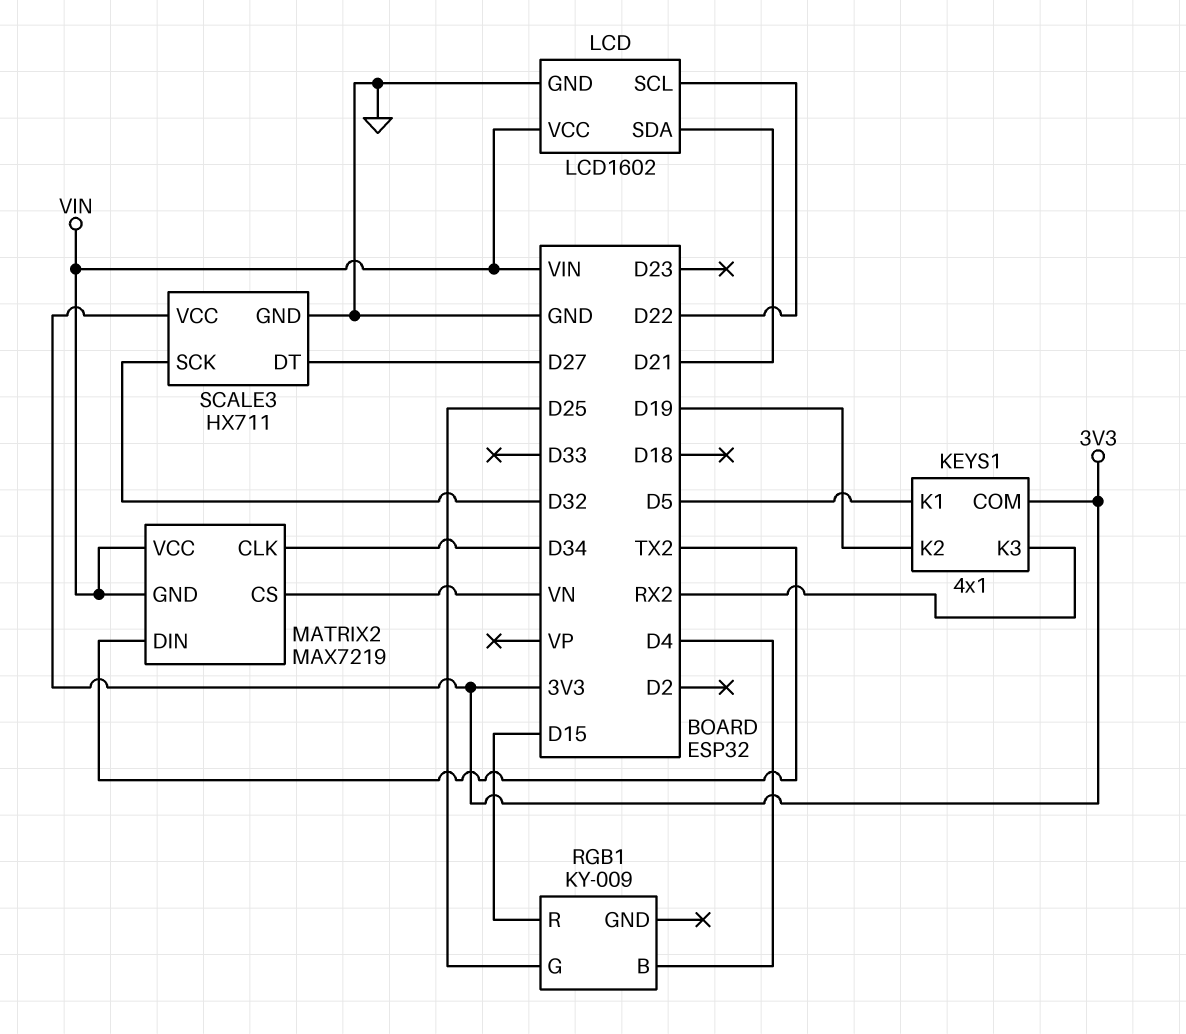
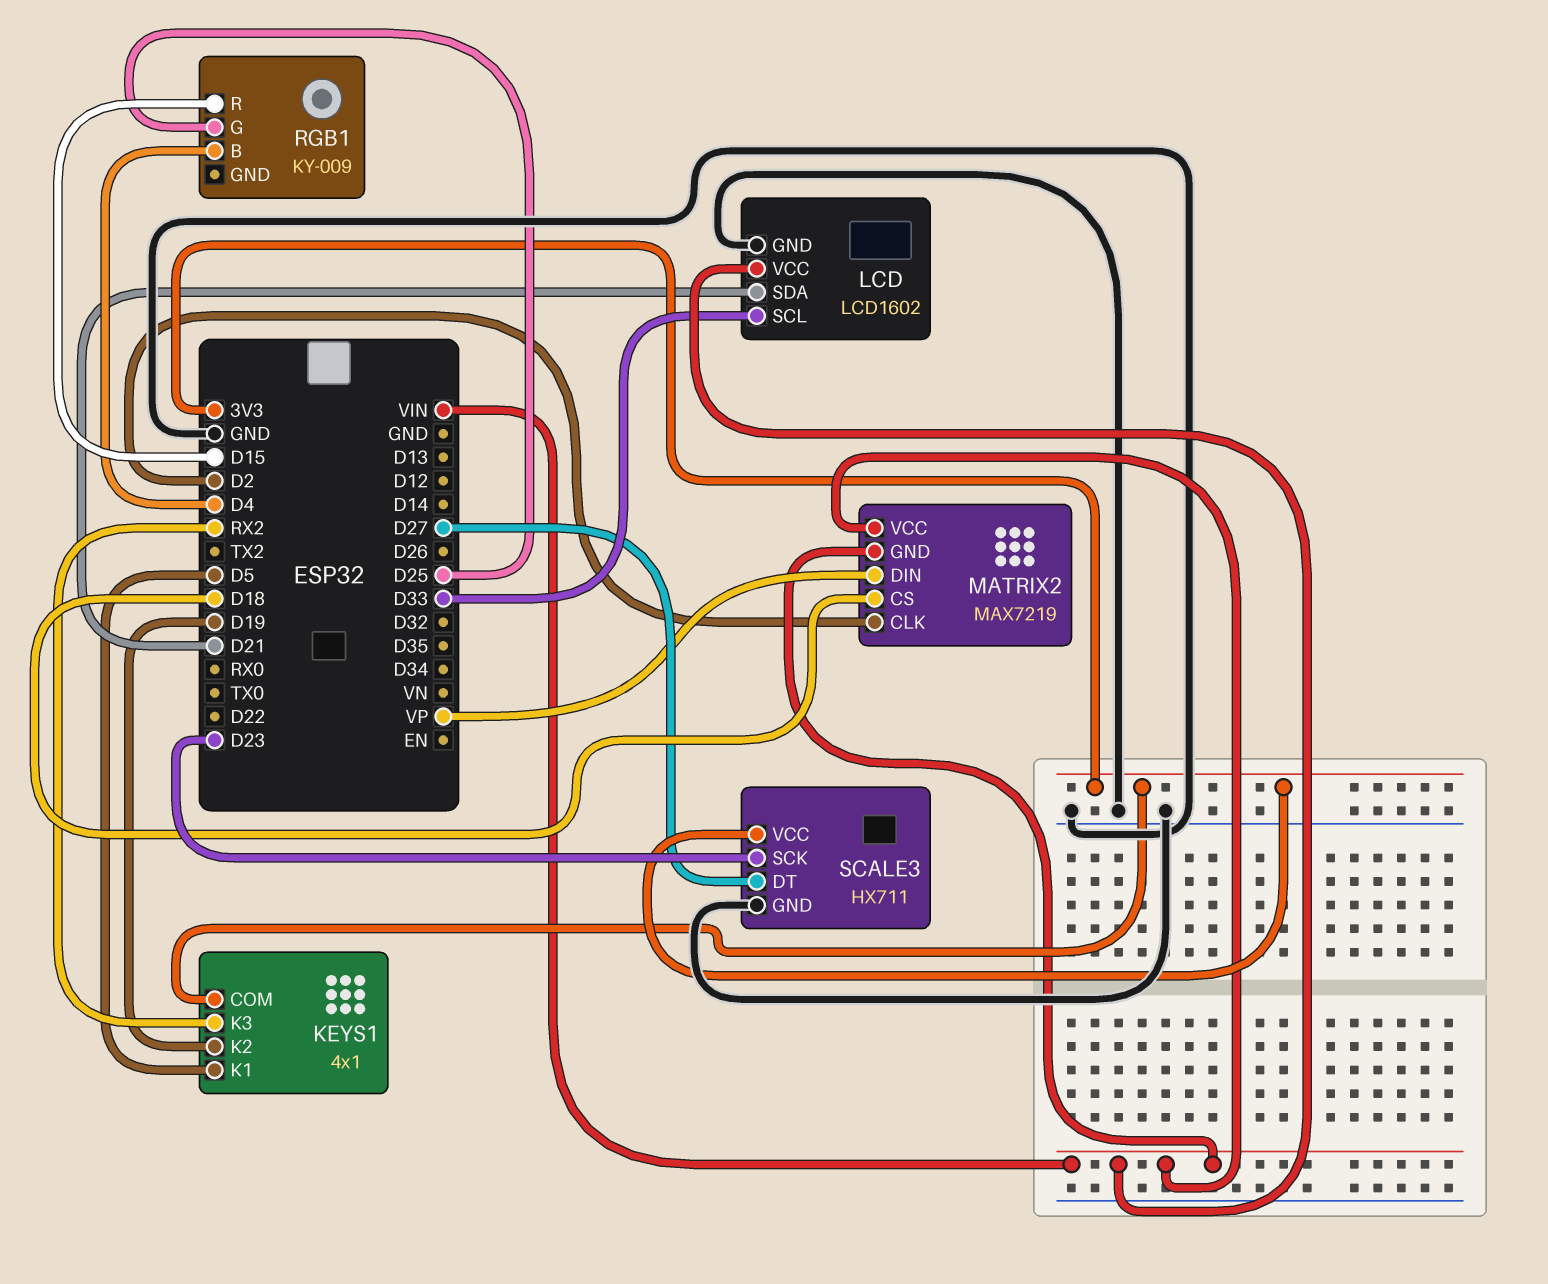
LCD pin SCL: D22 -> D33
MATRIX2 pin CLK: D34 -> D2
MATRIX2 pin CS: VN -> D18
MATRIX2 pin DIN: TX2 -> VP
SCALE3 pin SCK: D32 -> D23

